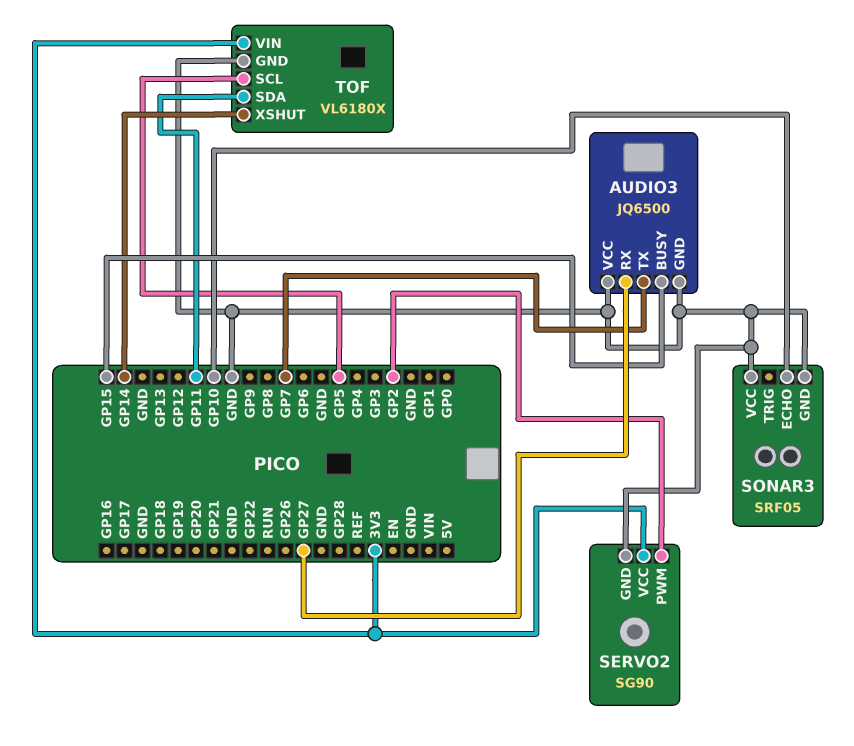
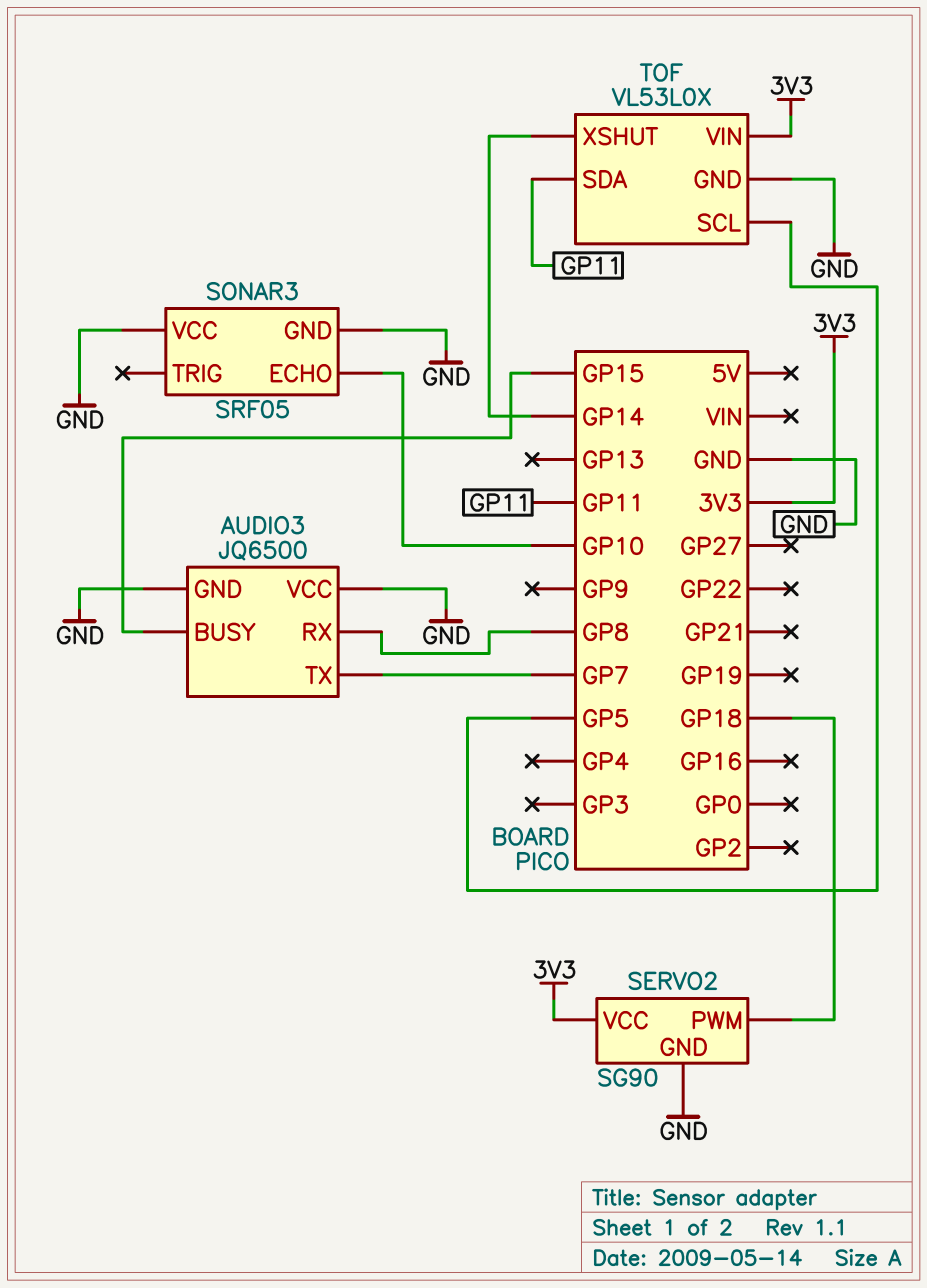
AUDIO3 pin RX: GP27 -> GP8
SERVO2 pin PWM: GP2 -> GP18
TOF: VL6180X -> VL53L0X

